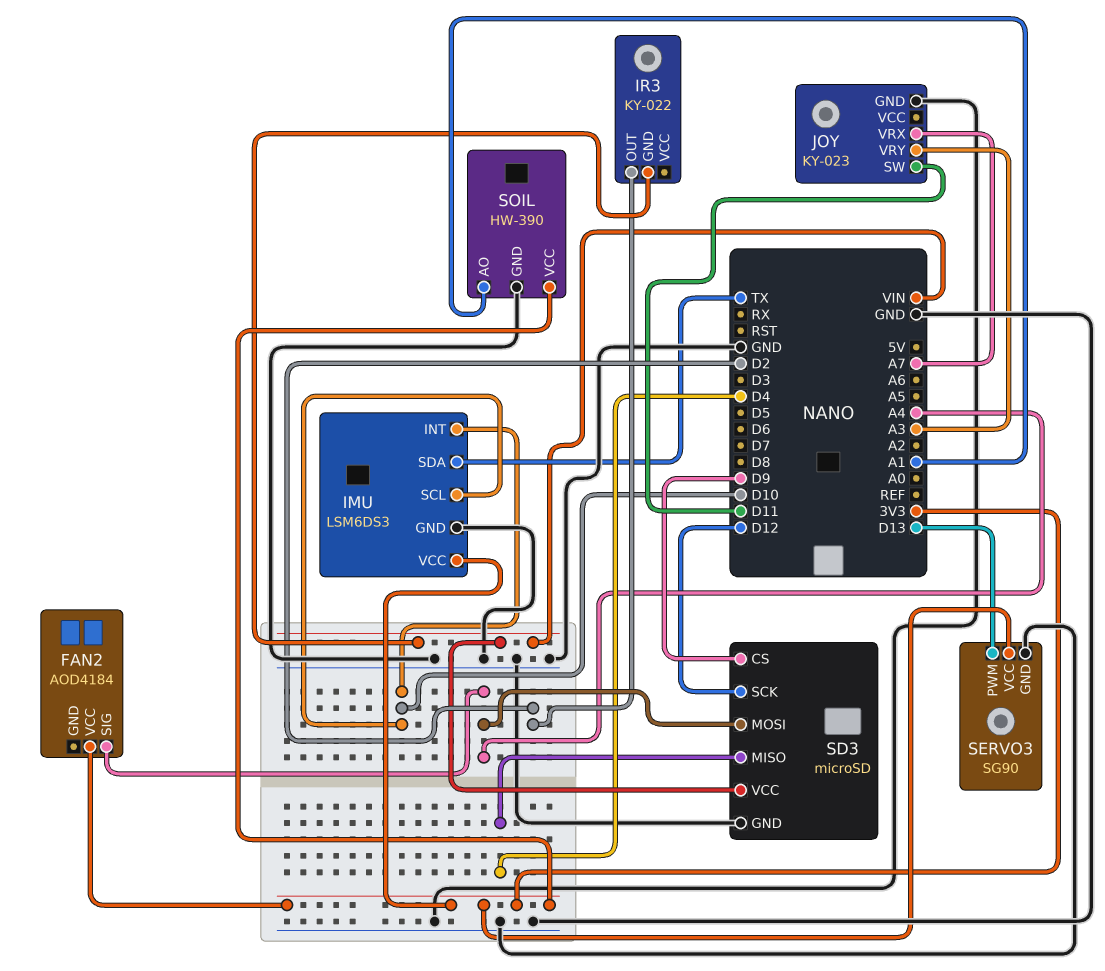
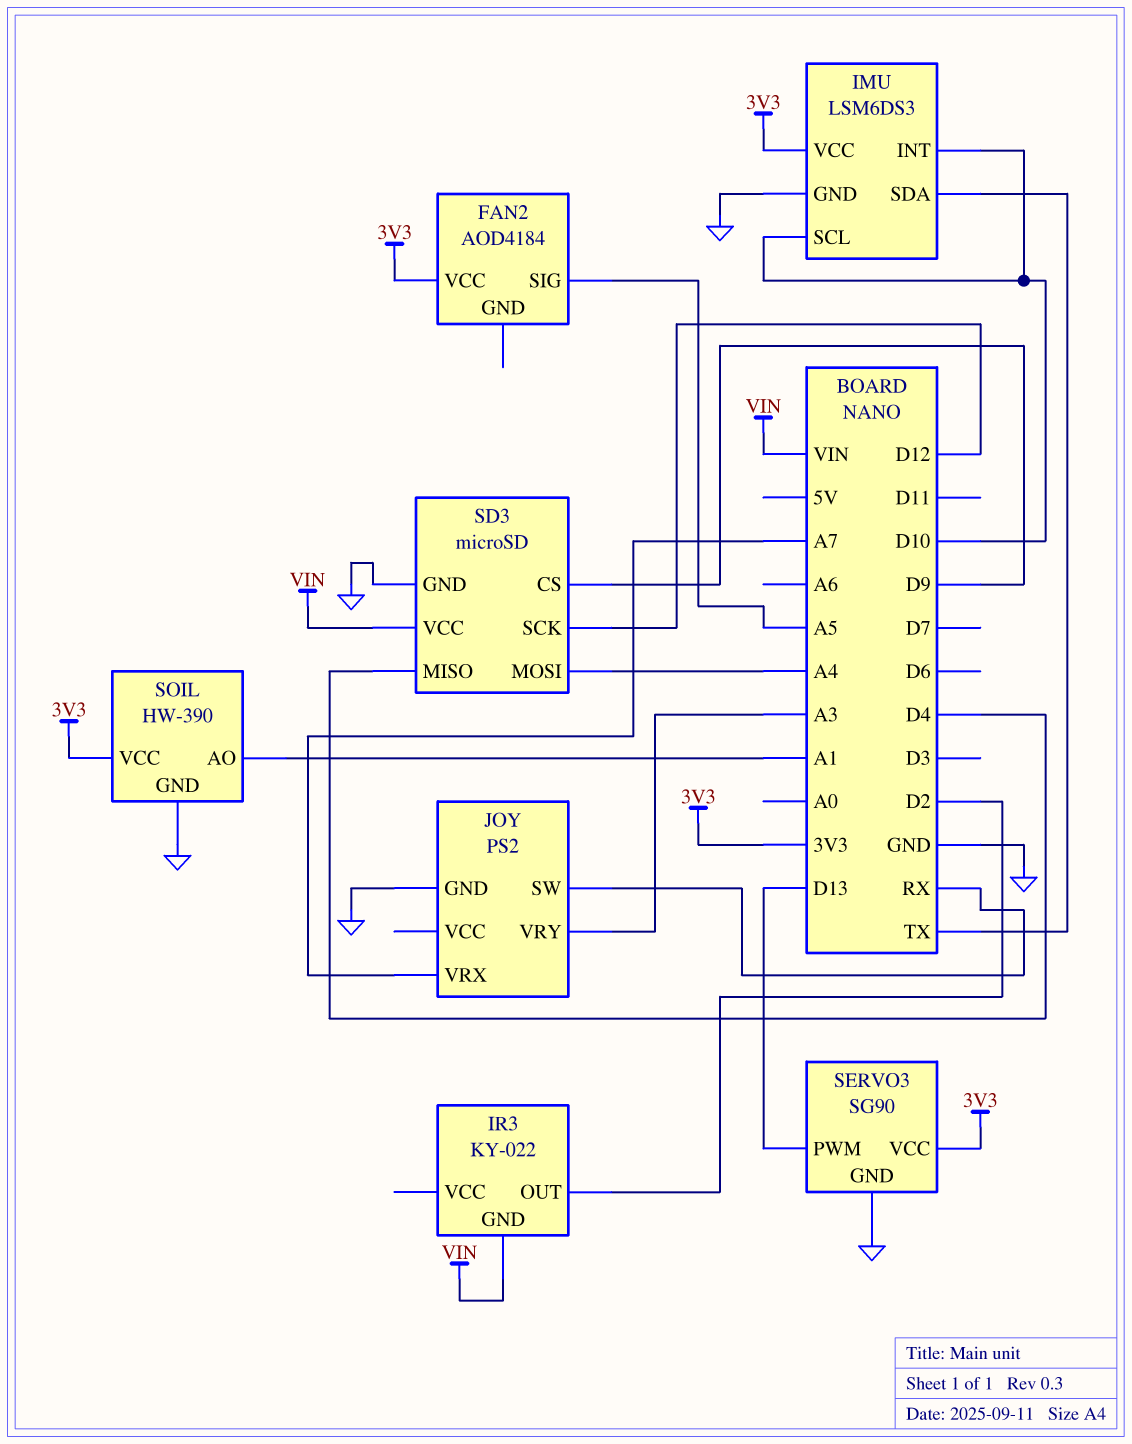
FAN2 pin SIG: A4 -> A5
JOY: KY-023 -> PS2
JOY pin SW: D11 -> RX

